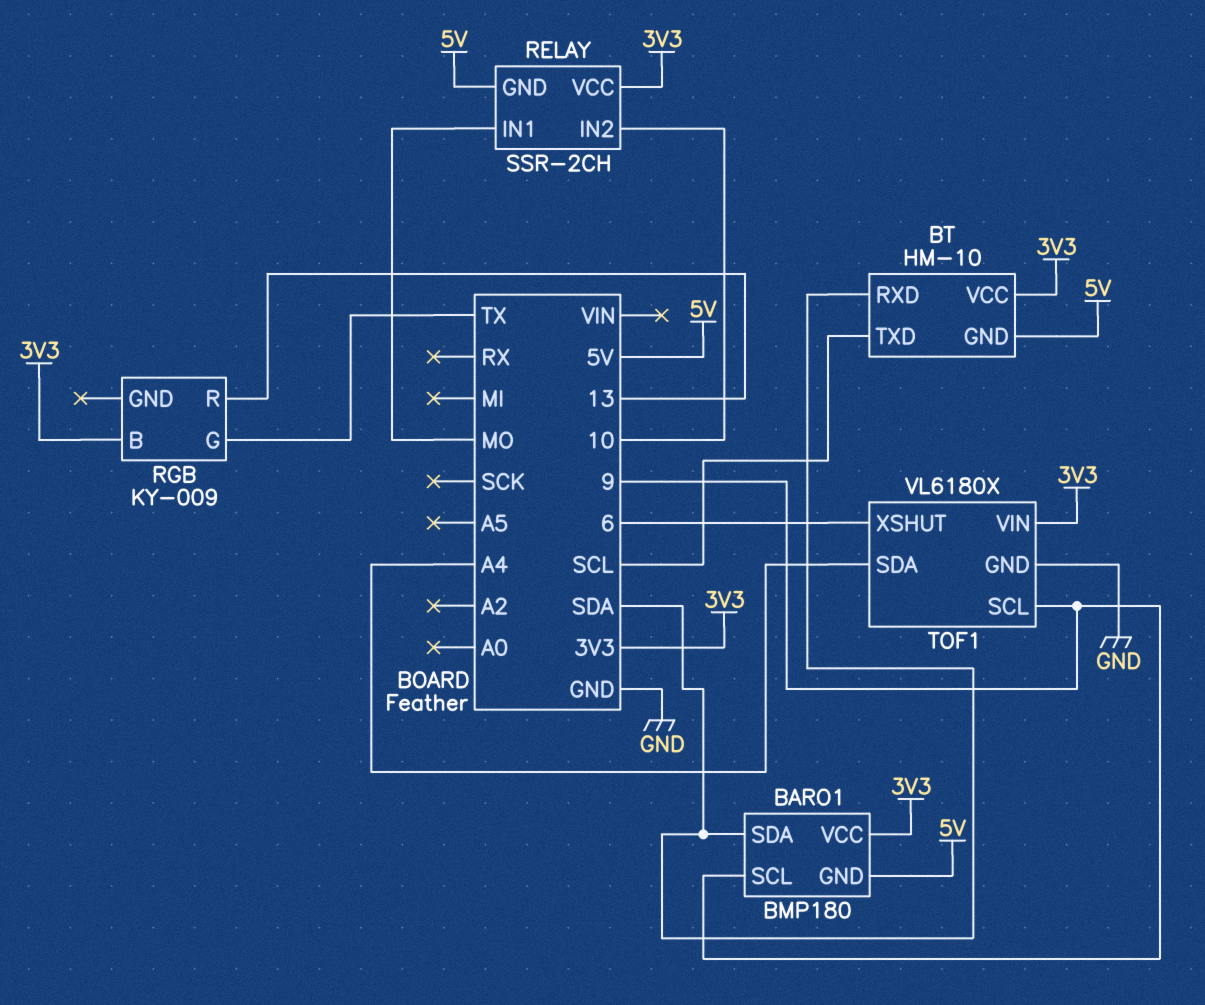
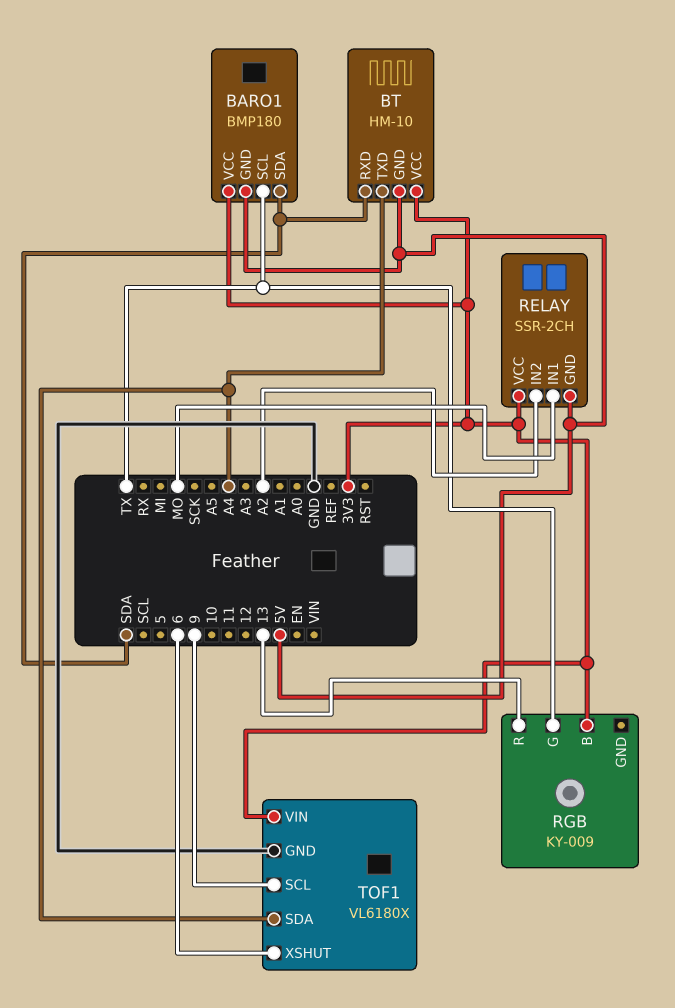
BARO1 pin SCL: 9 -> TX
BT pin TXD: SCL -> A4
RELAY pin IN2: 10 -> A2

